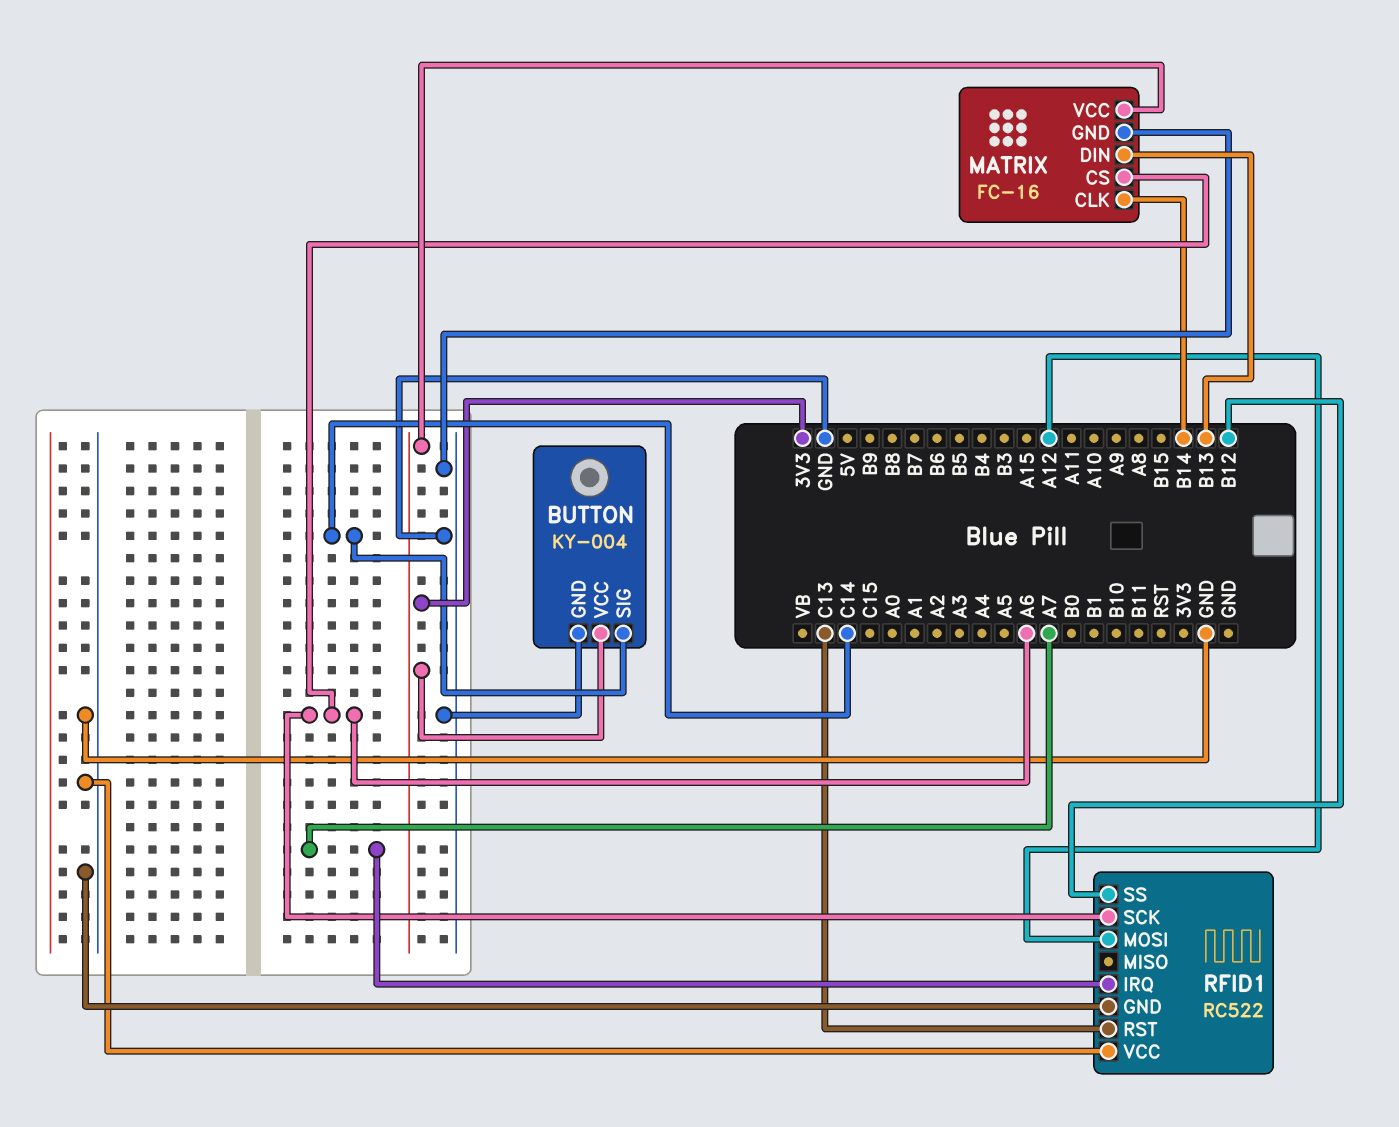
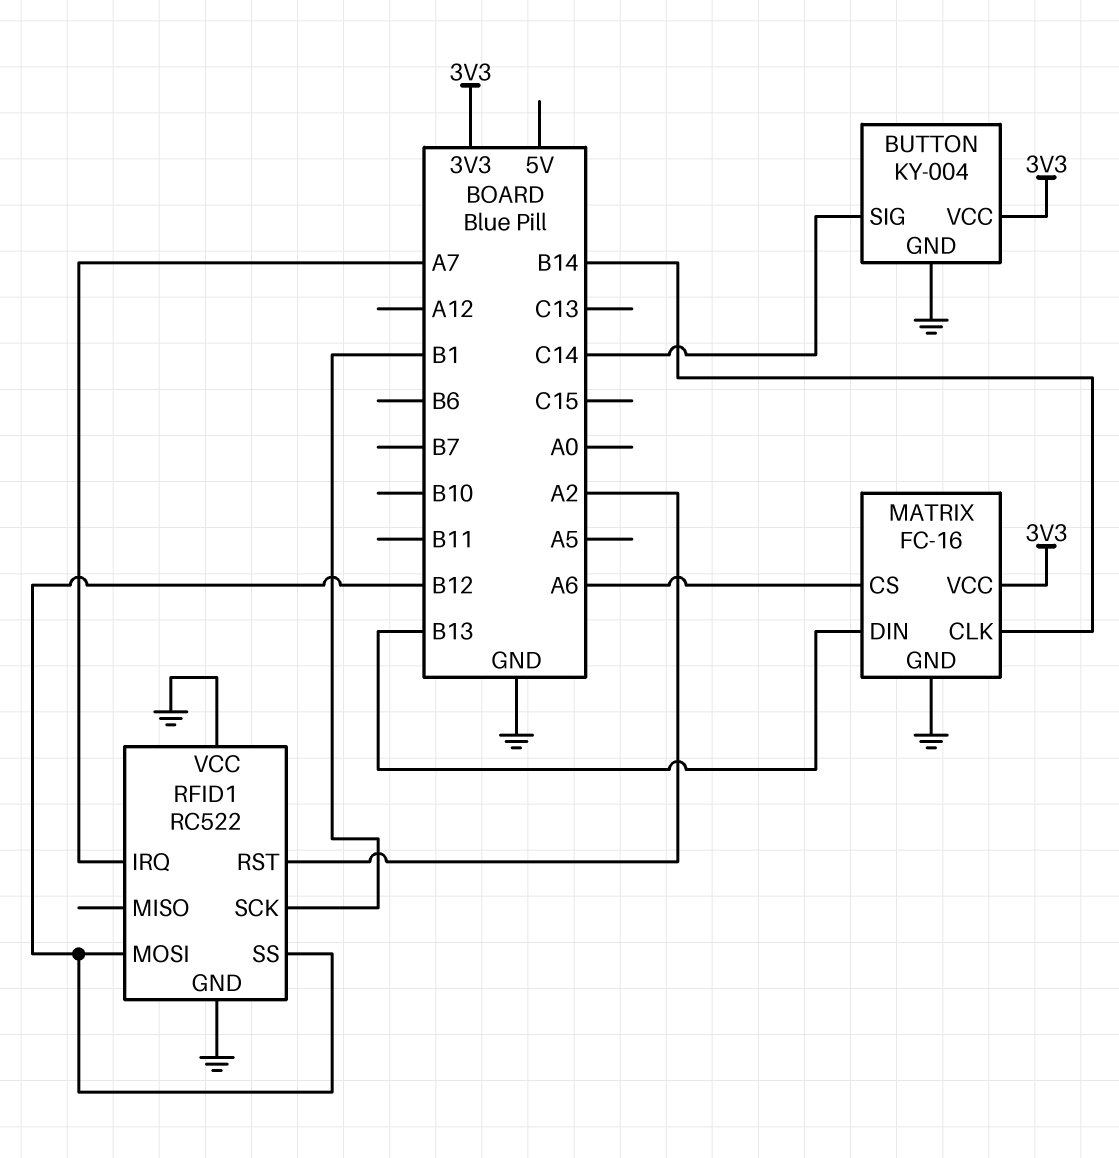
RFID1 pin MOSI: A12 -> B12
RFID1 pin RST: C13 -> A2
RFID1 pin SCK: A6 -> B1

